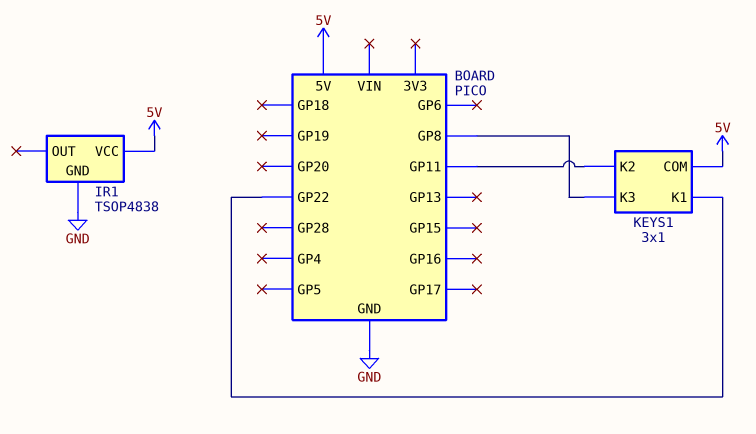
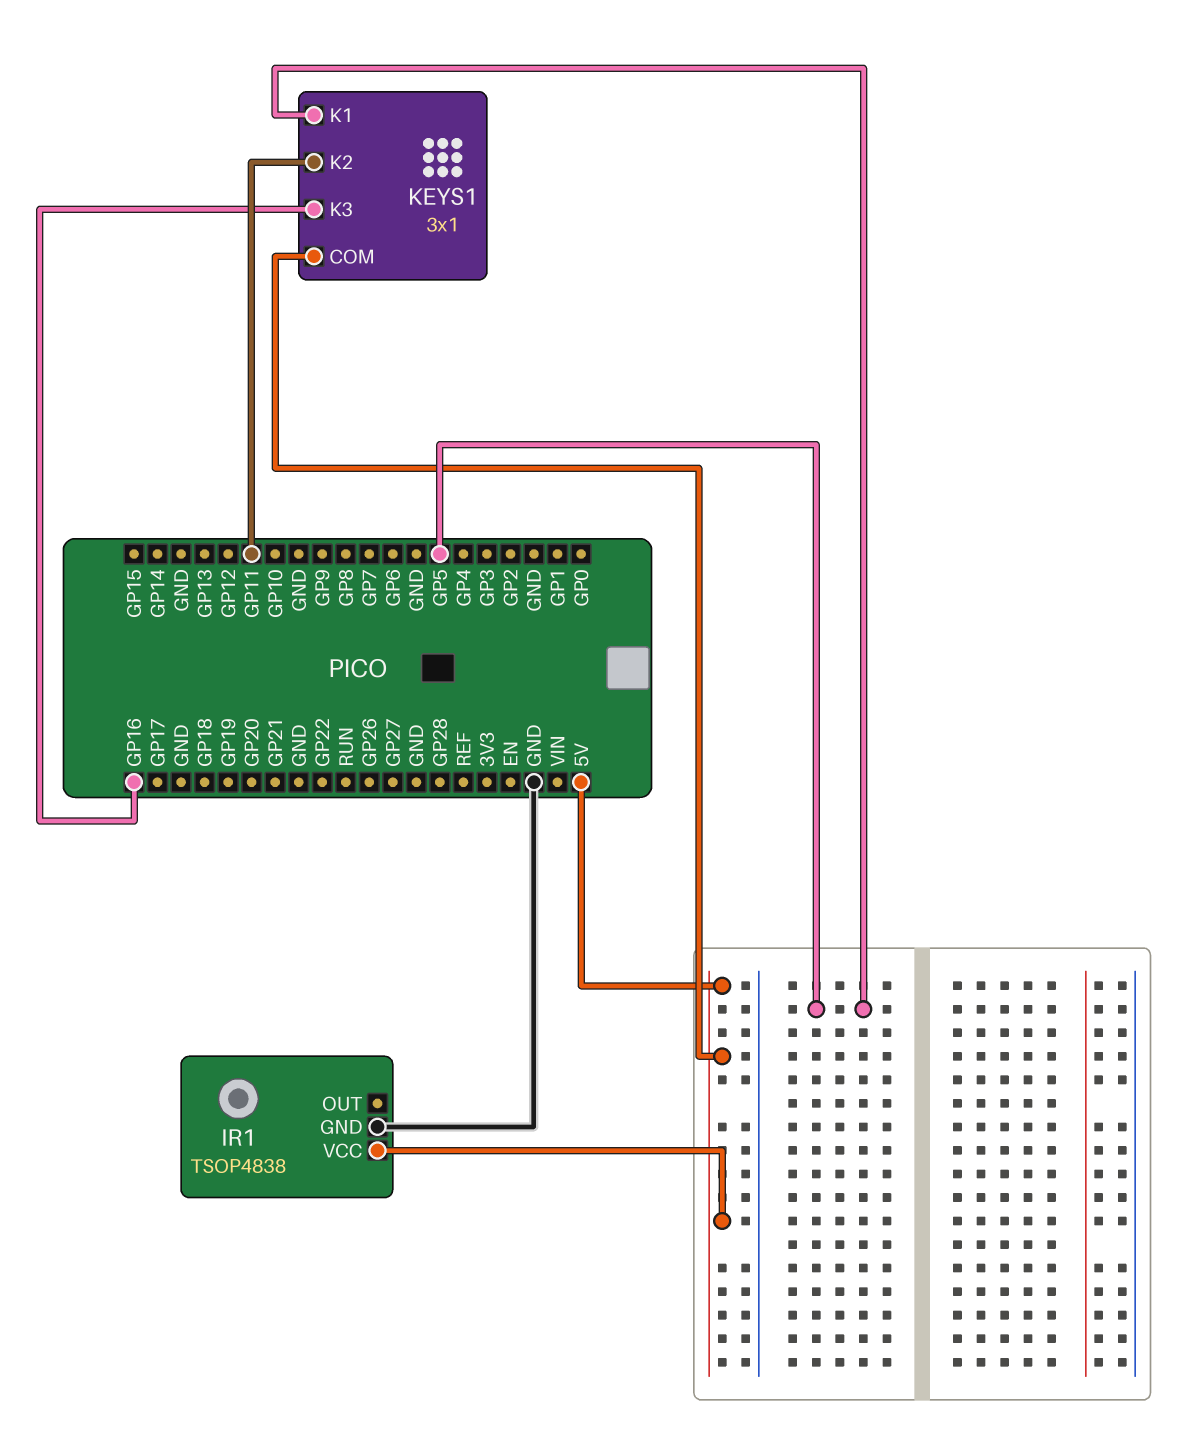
KEYS1 pin K1: GP22 -> GP5
KEYS1 pin K3: GP8 -> GP16

